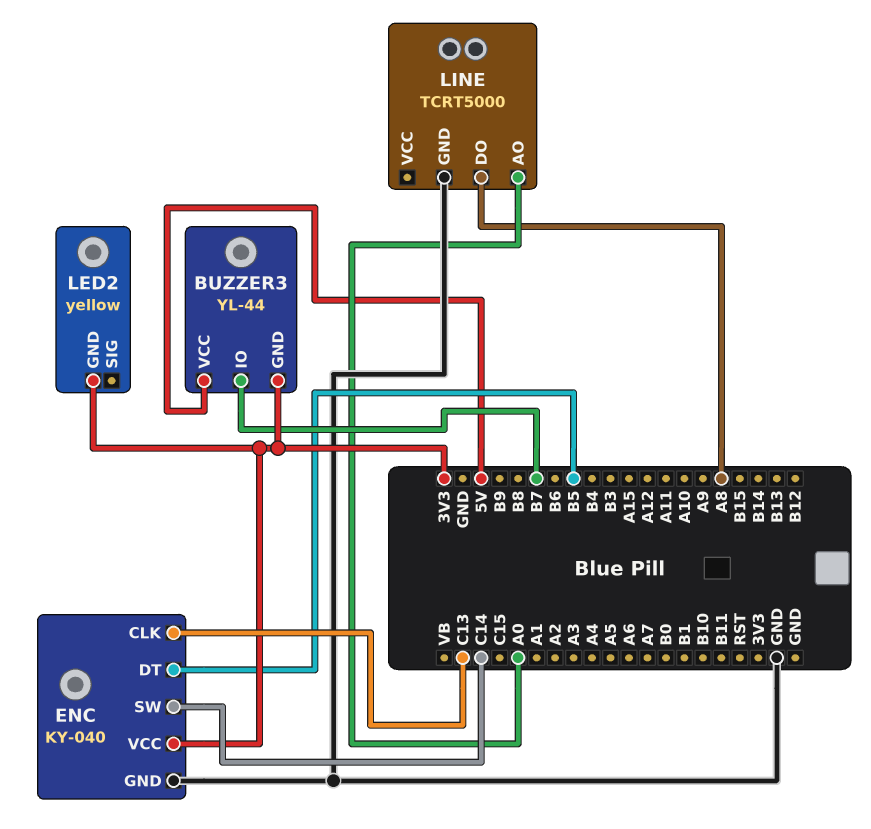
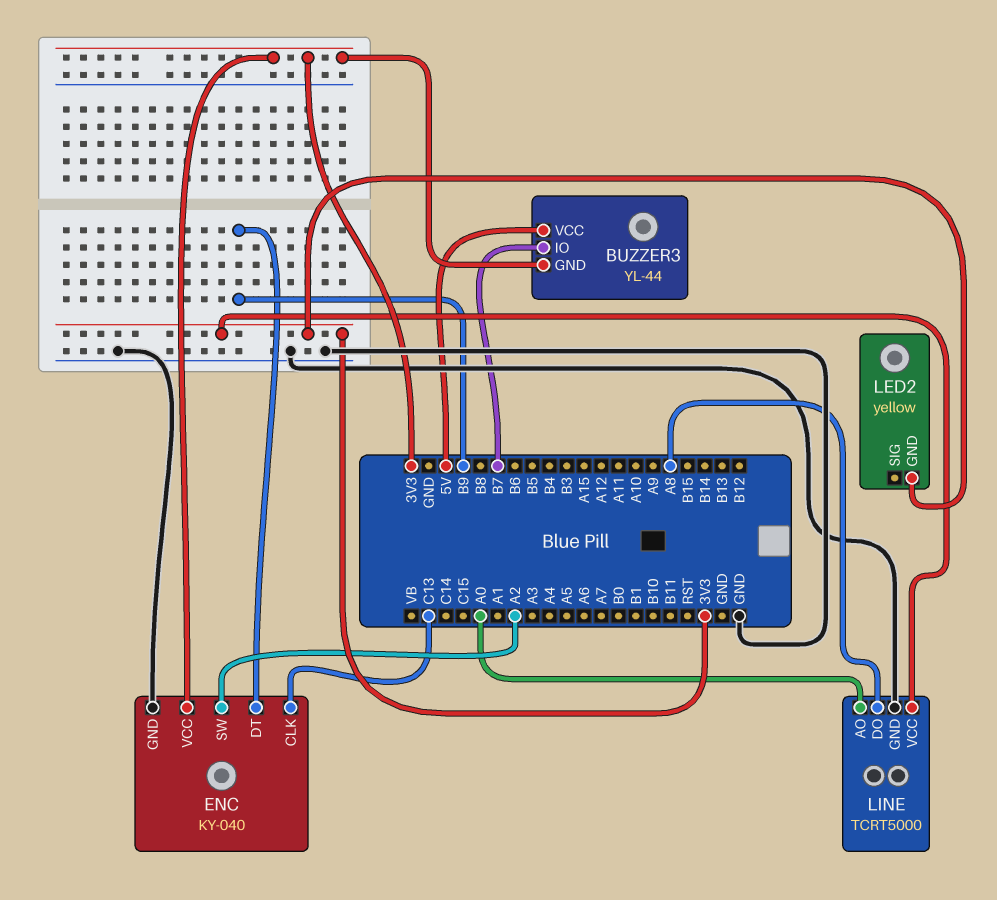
ENC pin DT: B5 -> B9
ENC pin SW: C14 -> A2
LINE pin VCC: none -> 3V3

